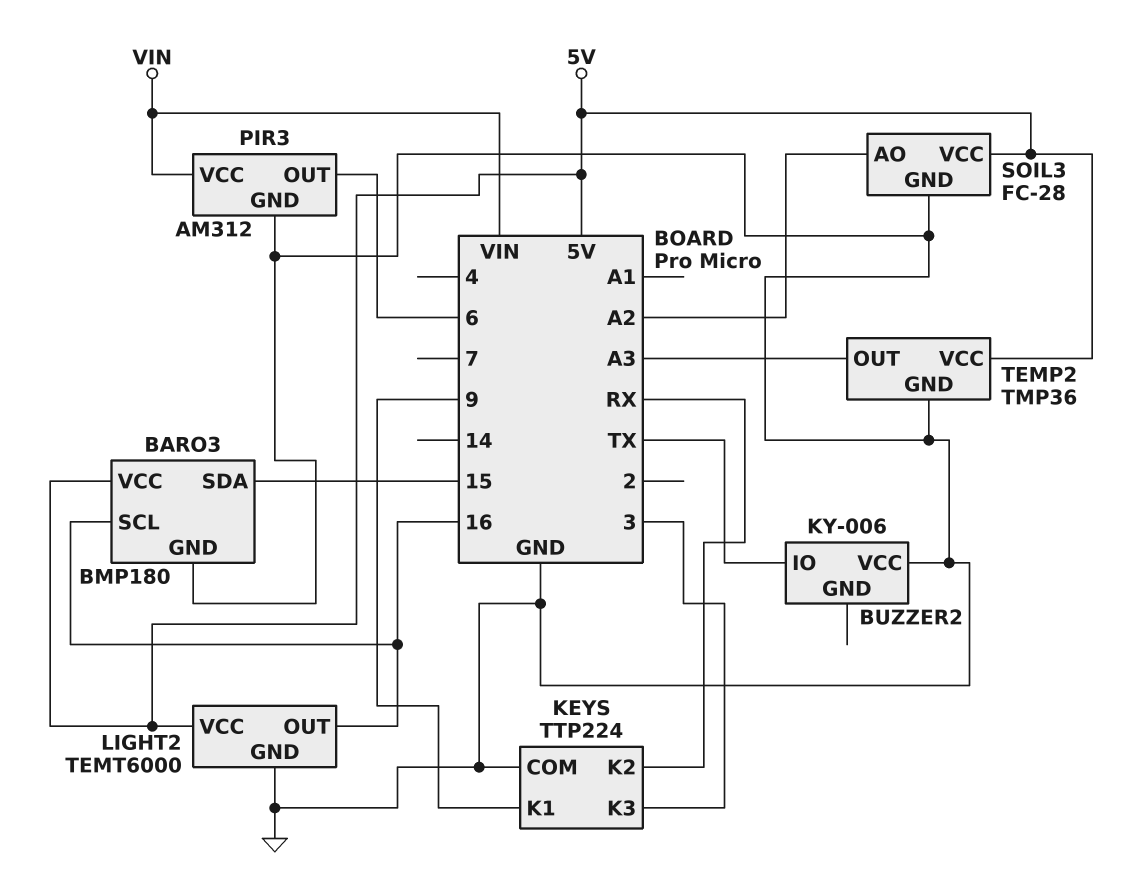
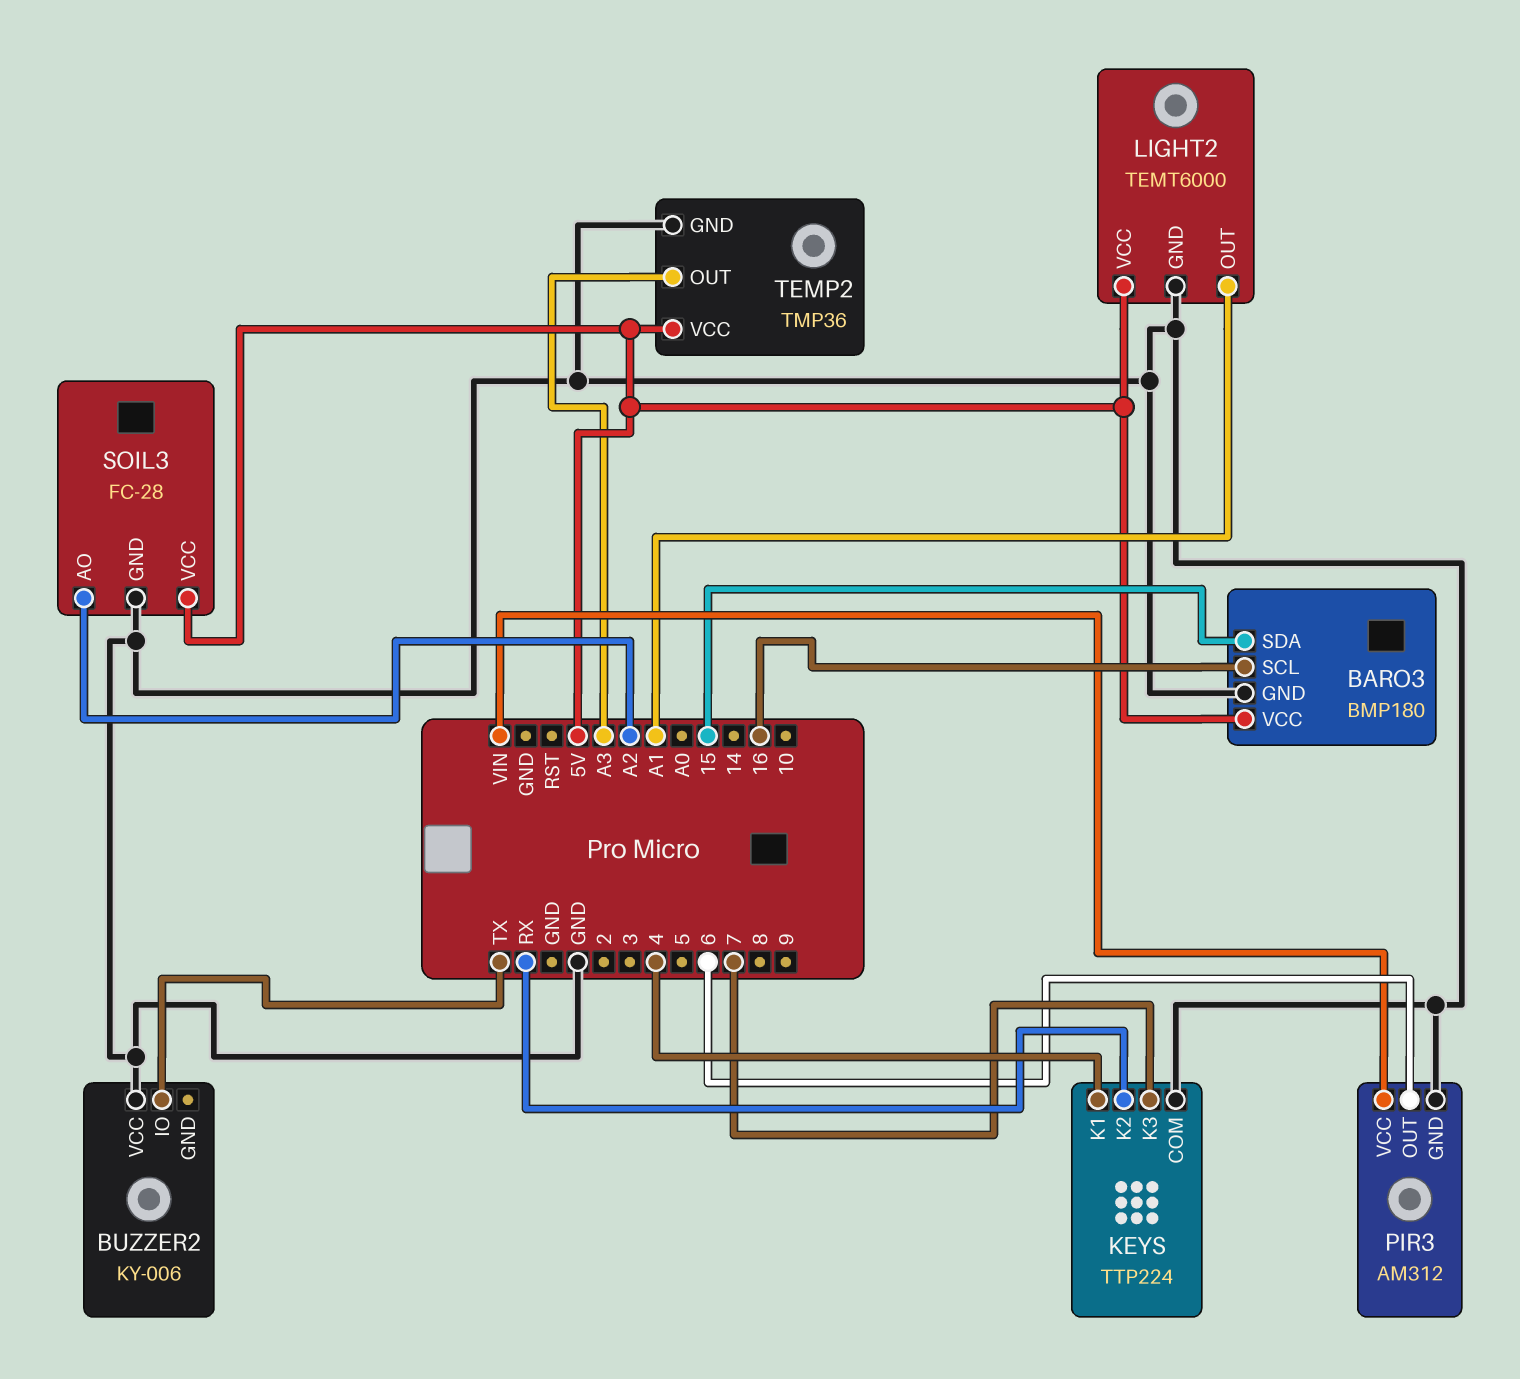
KEYS pin K1: 9 -> 4
KEYS pin K3: 3 -> 7
LIGHT2 pin OUT: 16 -> A1

